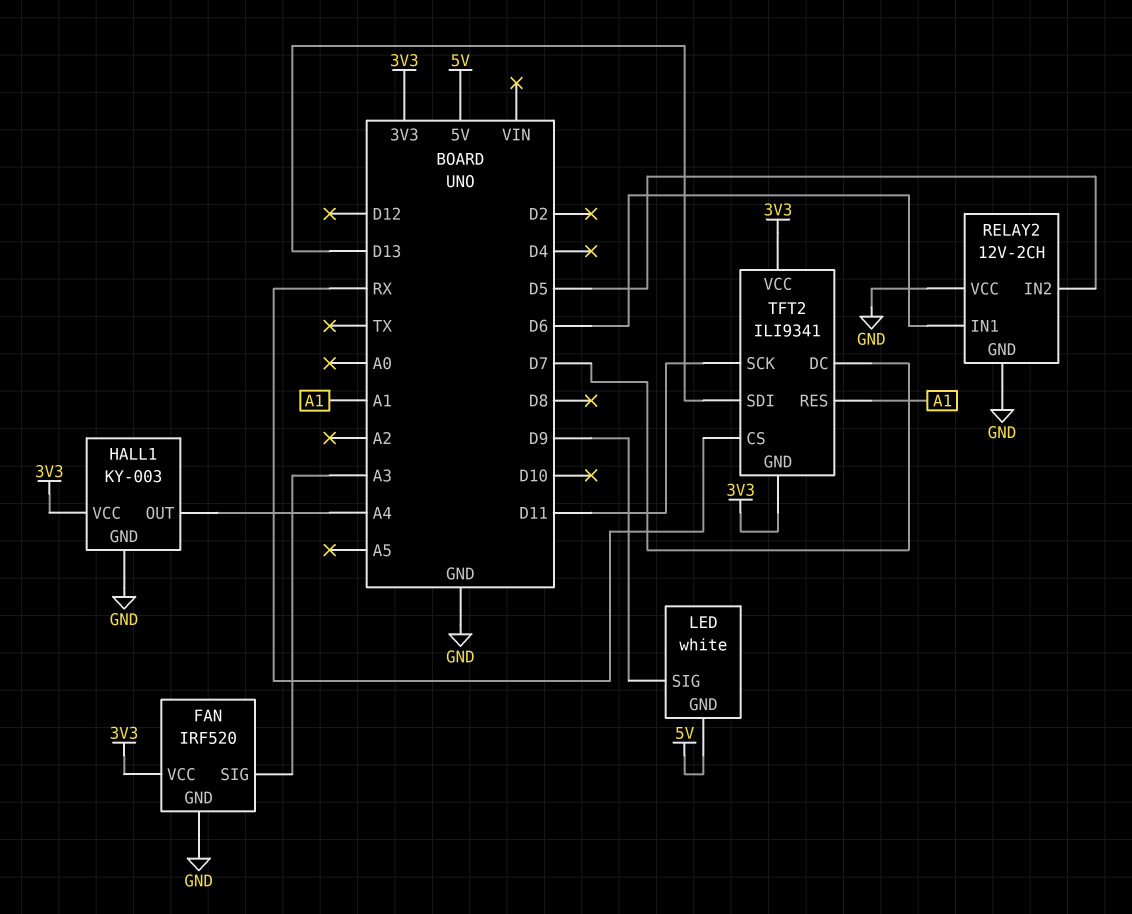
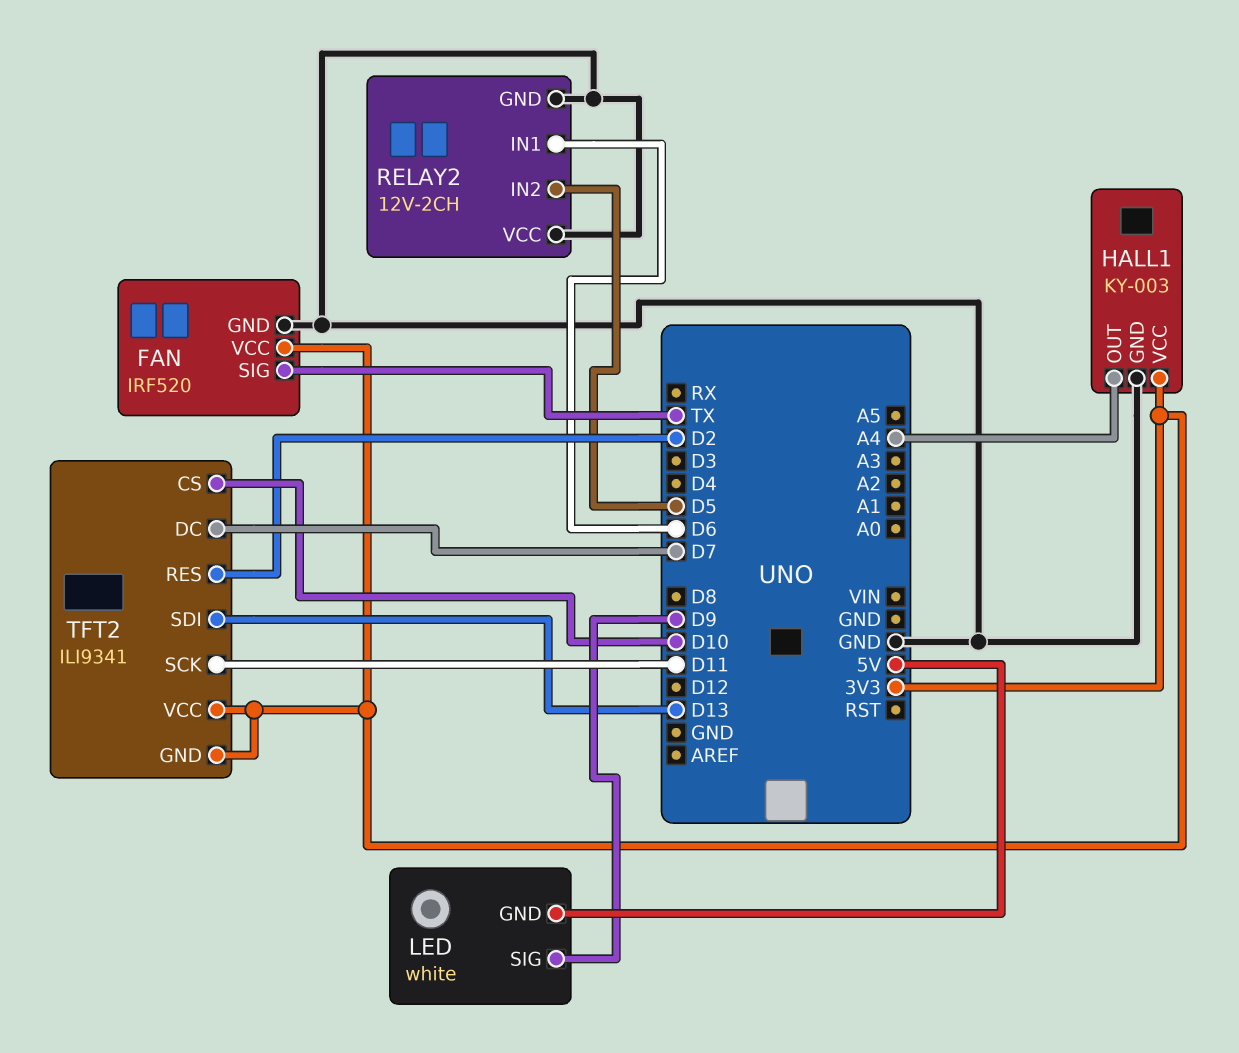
FAN pin SIG: A3 -> TX
TFT2 pin CS: RX -> D10
TFT2 pin RES: A1 -> D2

